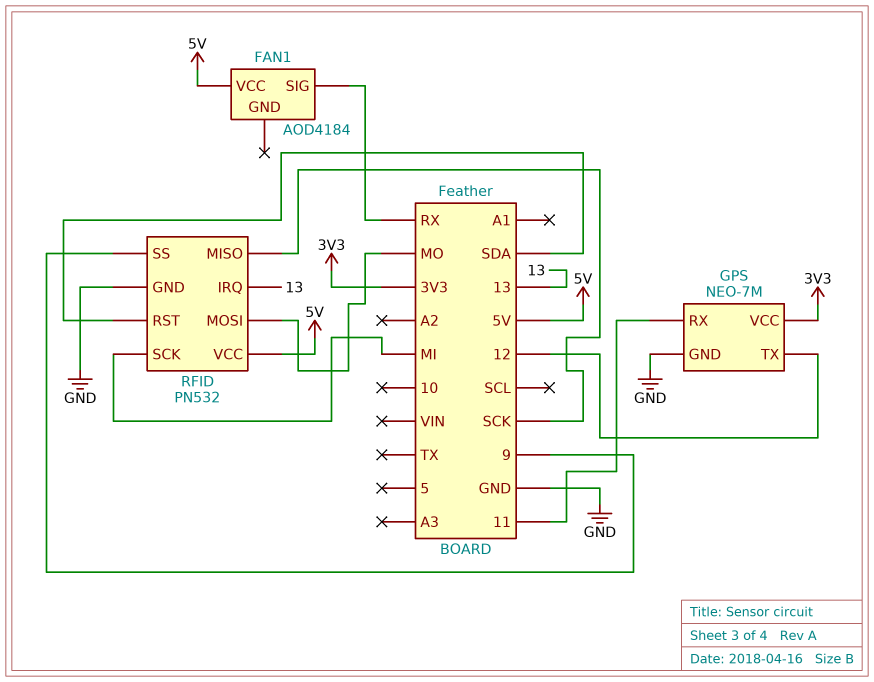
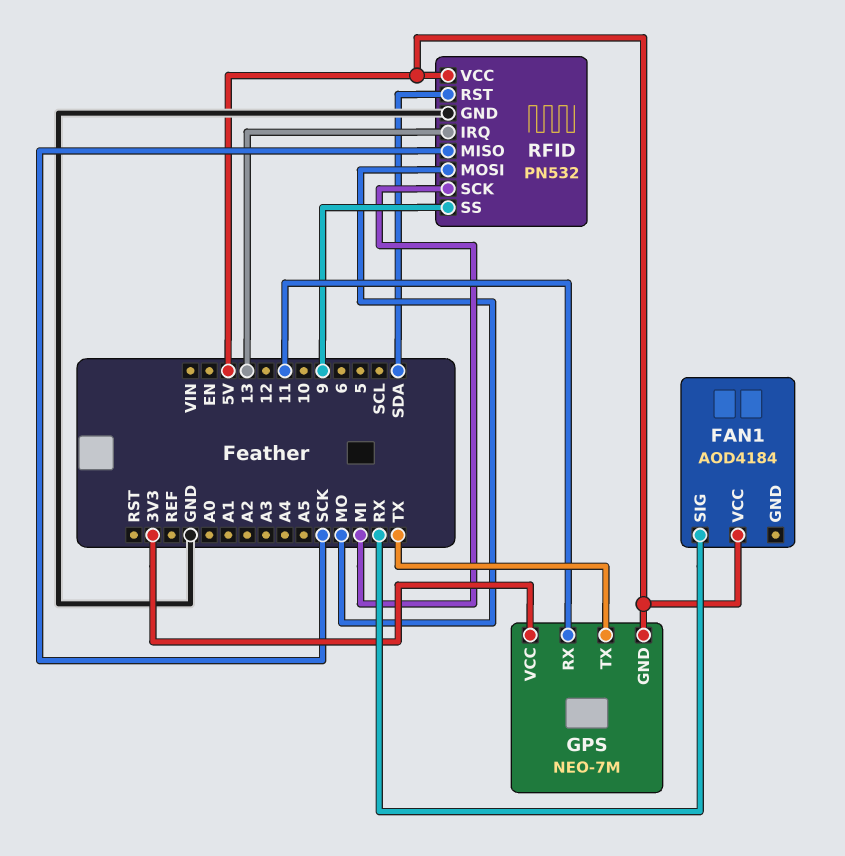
GPS pin GND: GND -> 5V
GPS pin TX: 12 -> TX

